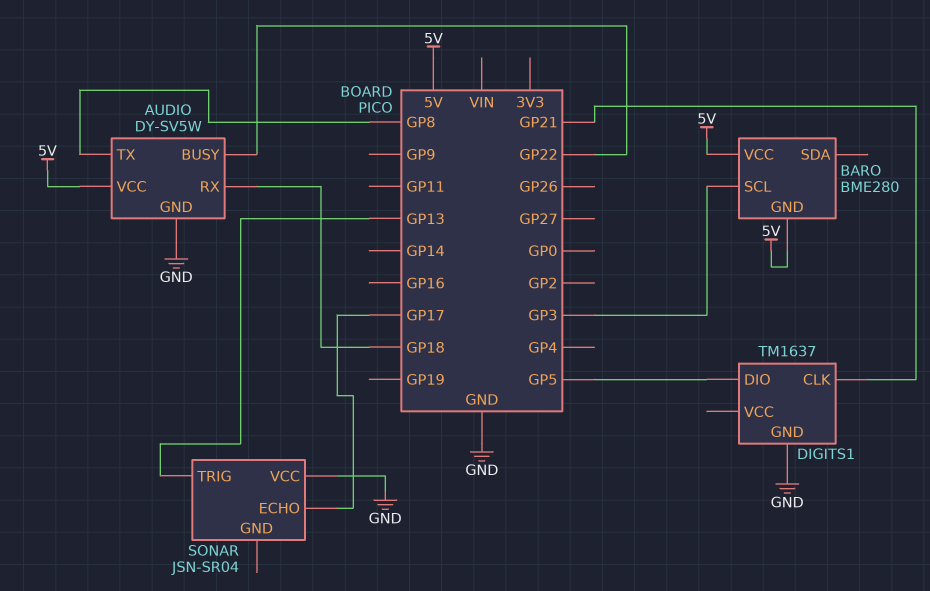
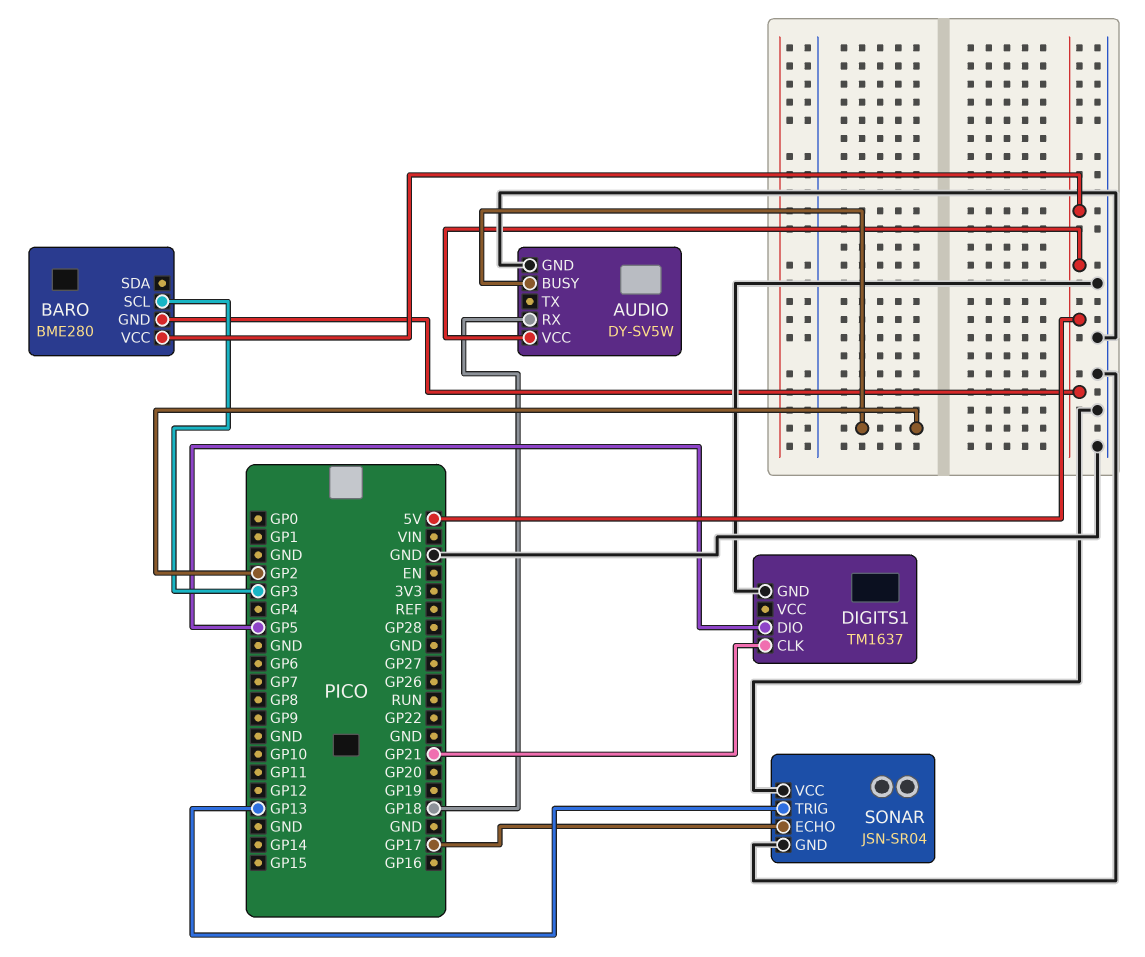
AUDIO pin BUSY: GP22 -> GP2
AUDIO pin TX: GP8 -> none
SONAR pin GND: none -> GND

